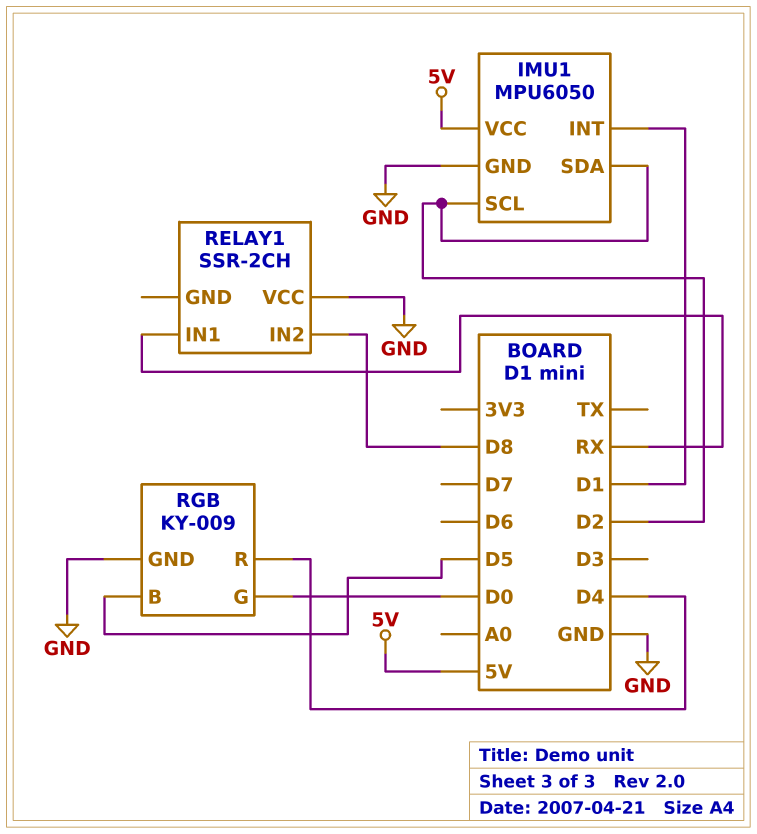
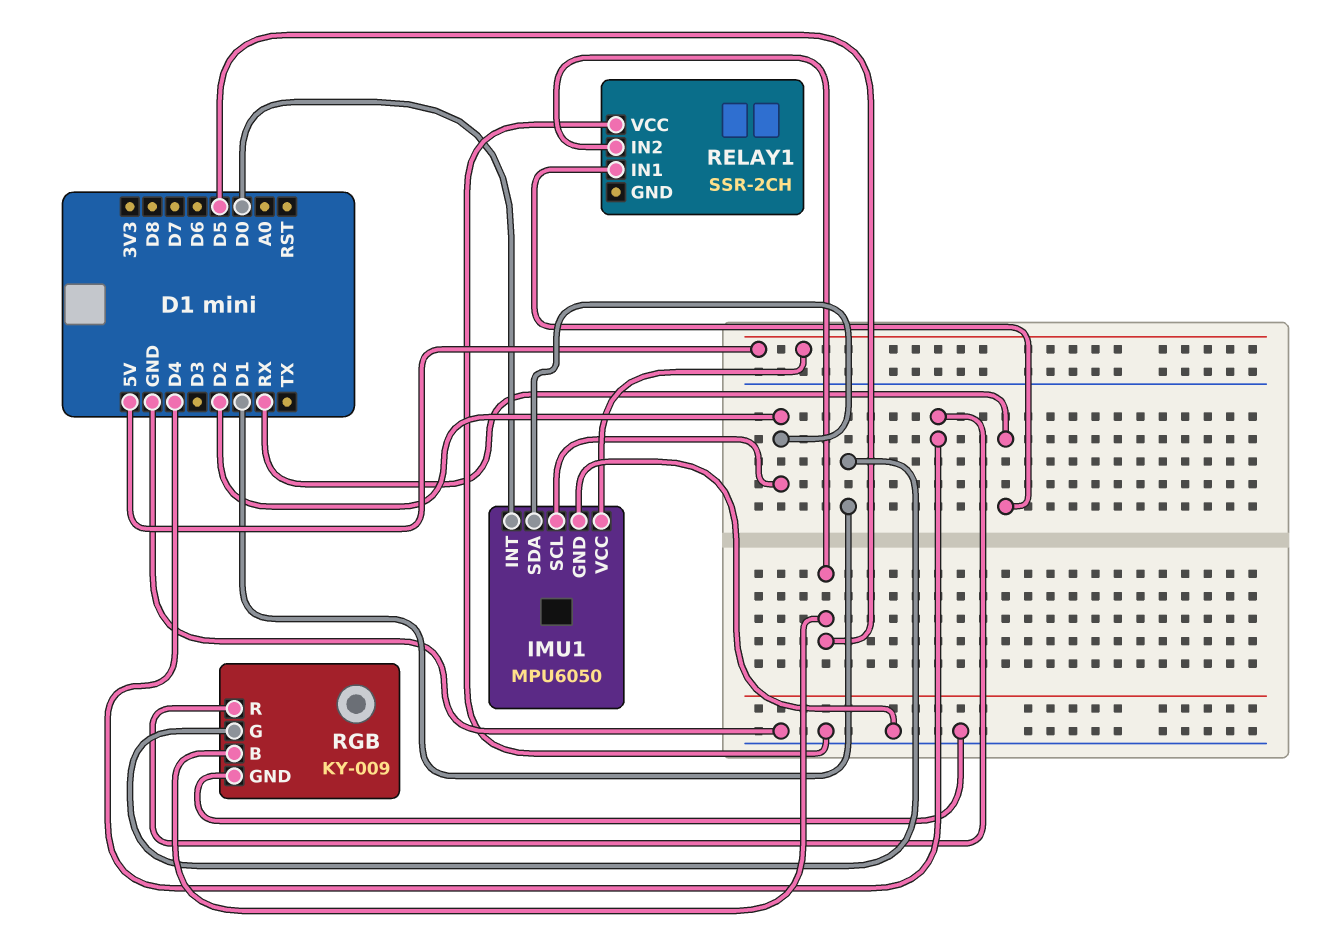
IMU1 pin INT: D1 -> D0
RELAY1 pin IN2: D8 -> D5
RGB pin G: D0 -> D1

